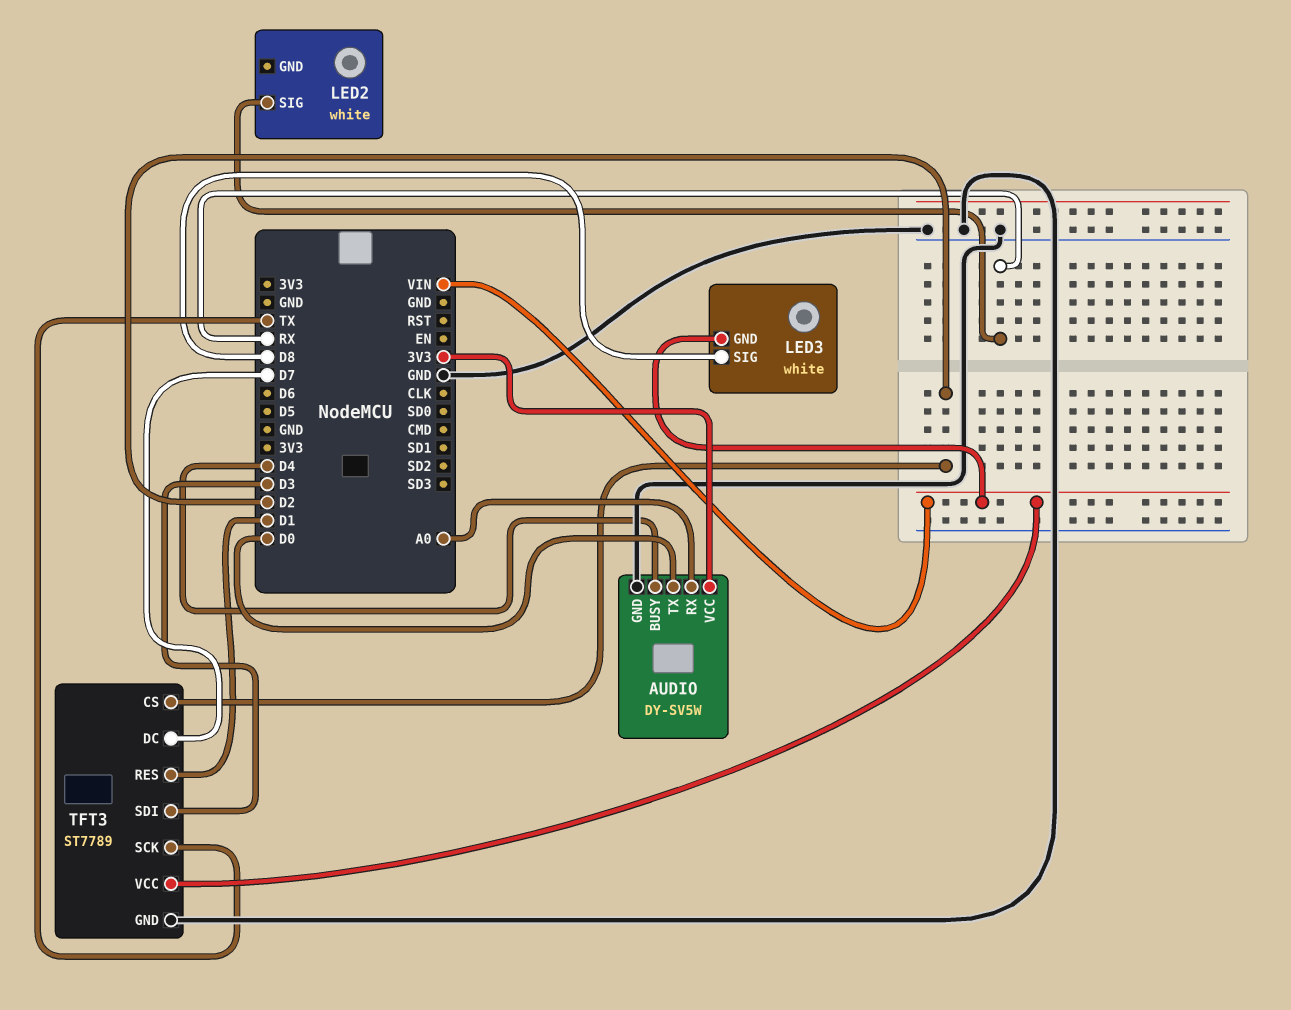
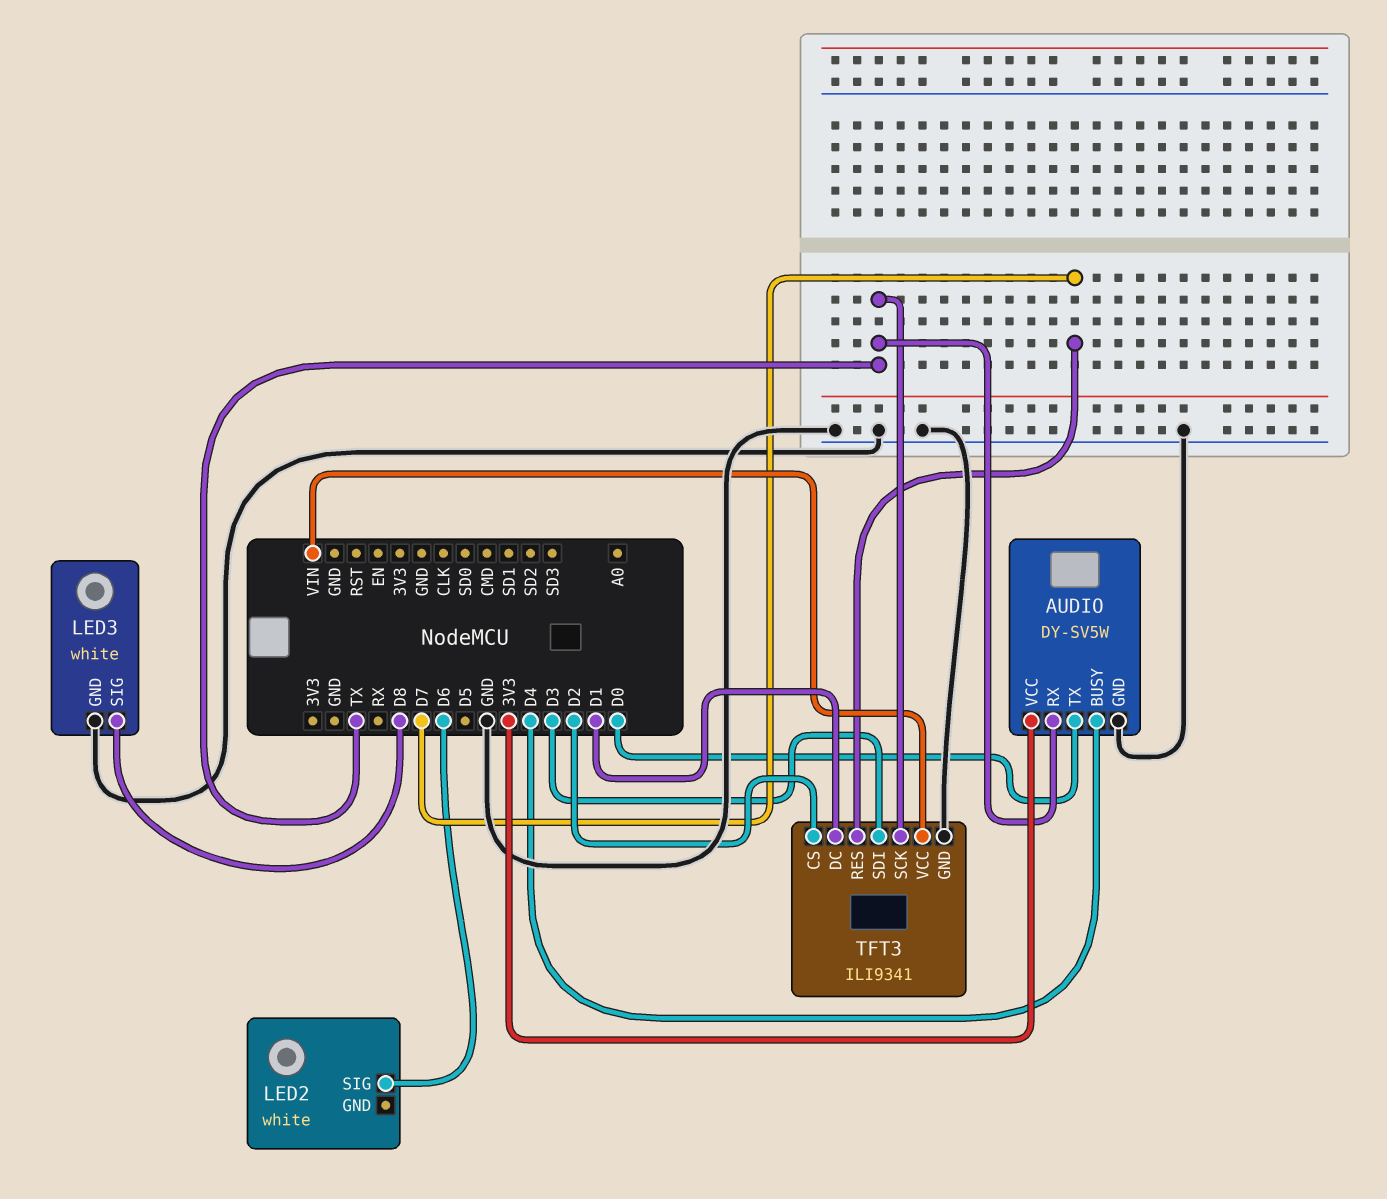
AUDIO pin RX: A0 -> TX
LED2 pin SIG: RX -> D6
LED3 pin GND: VIN -> GND
TFT3: ST7789 -> ILI9341
TFT3 pin DC: D7 -> D1
TFT3 pin RES: D1 -> D7

